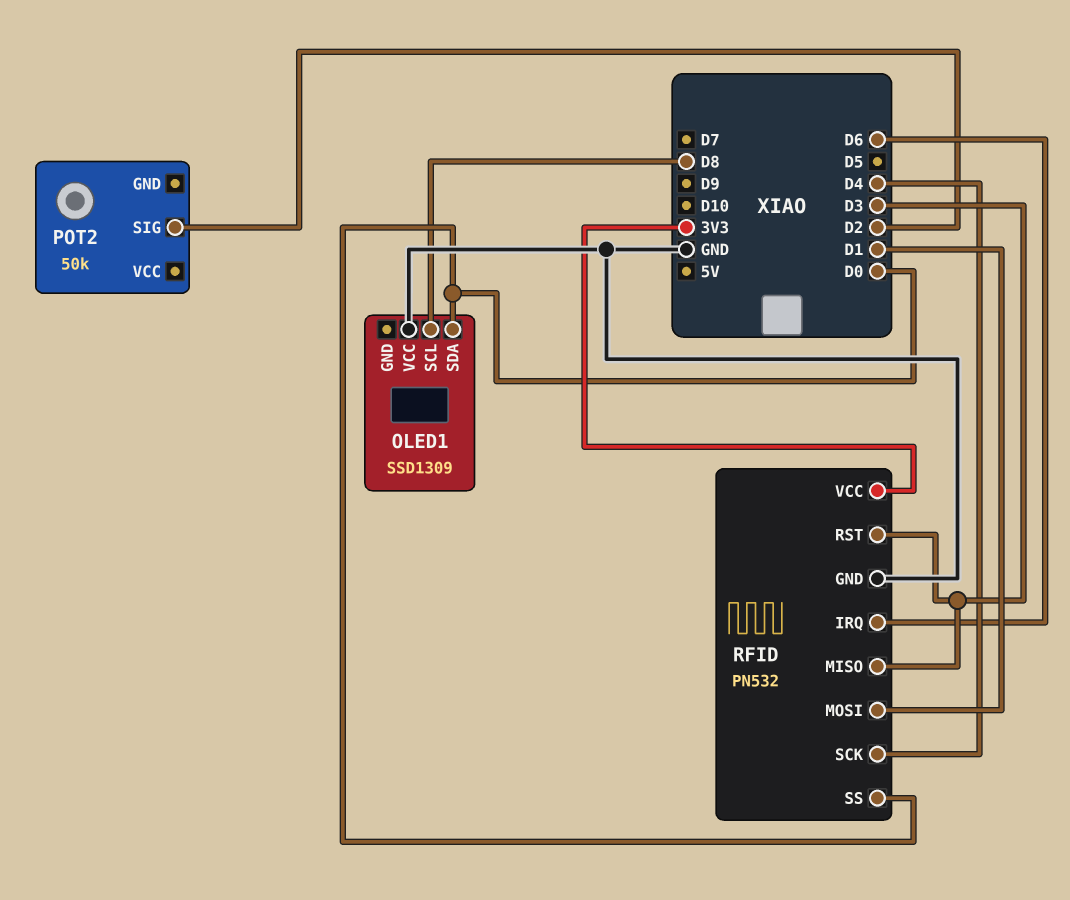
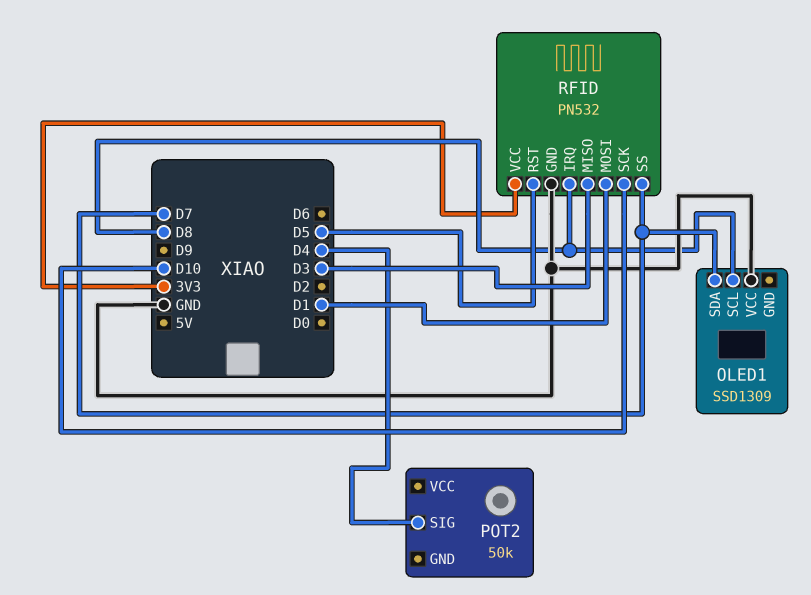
OLED1 pin SDA: D0 -> D7
POT2 pin SIG: D2 -> D4
RFID pin IRQ: D6 -> D8
RFID pin RST: D3 -> D5
RFID pin SCK: D4 -> D10
RFID pin SS: D0 -> D7

